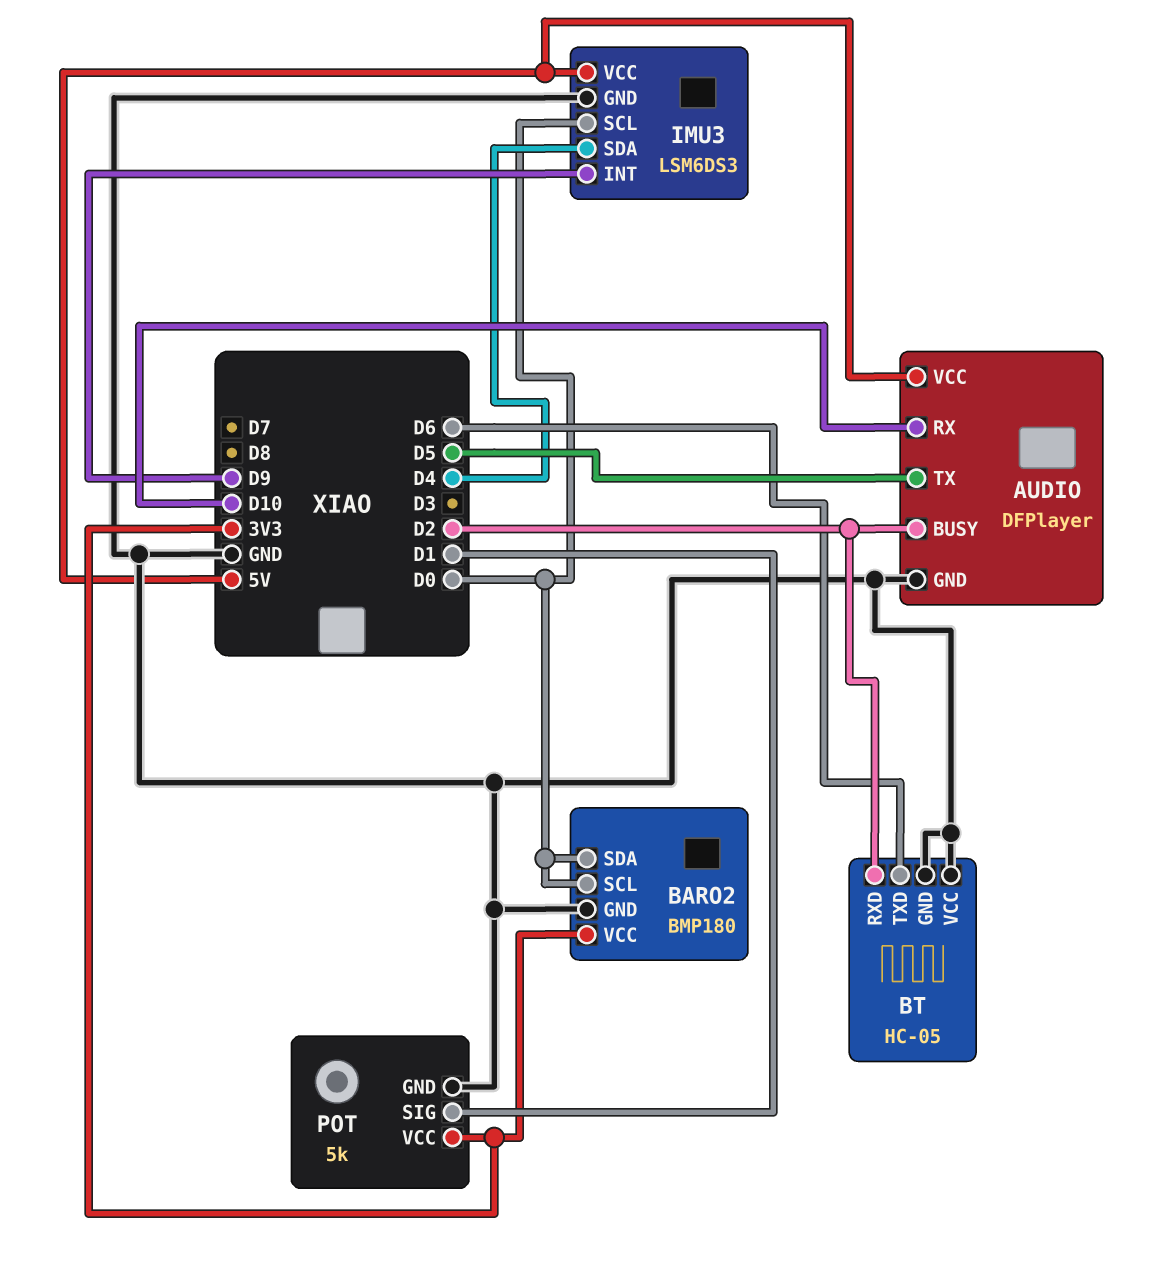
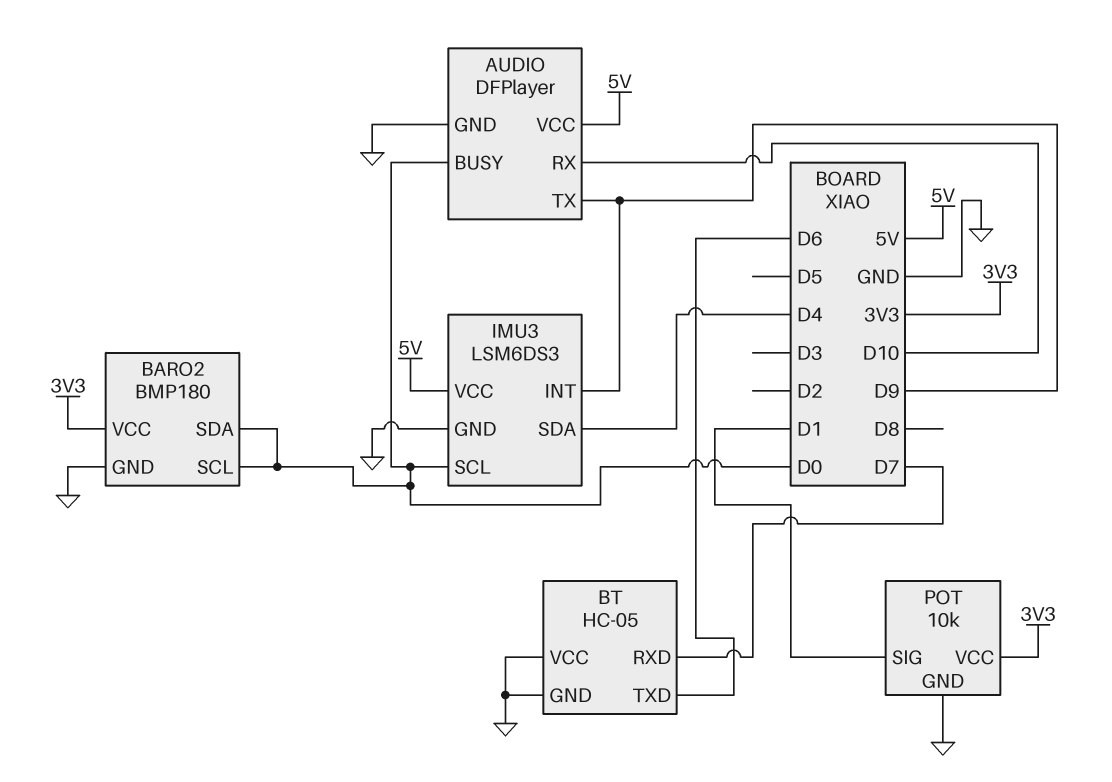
AUDIO pin BUSY: D2 -> D0
AUDIO pin TX: D5 -> D9
BT pin RXD: D2 -> D7
POT: 5k -> 10k

